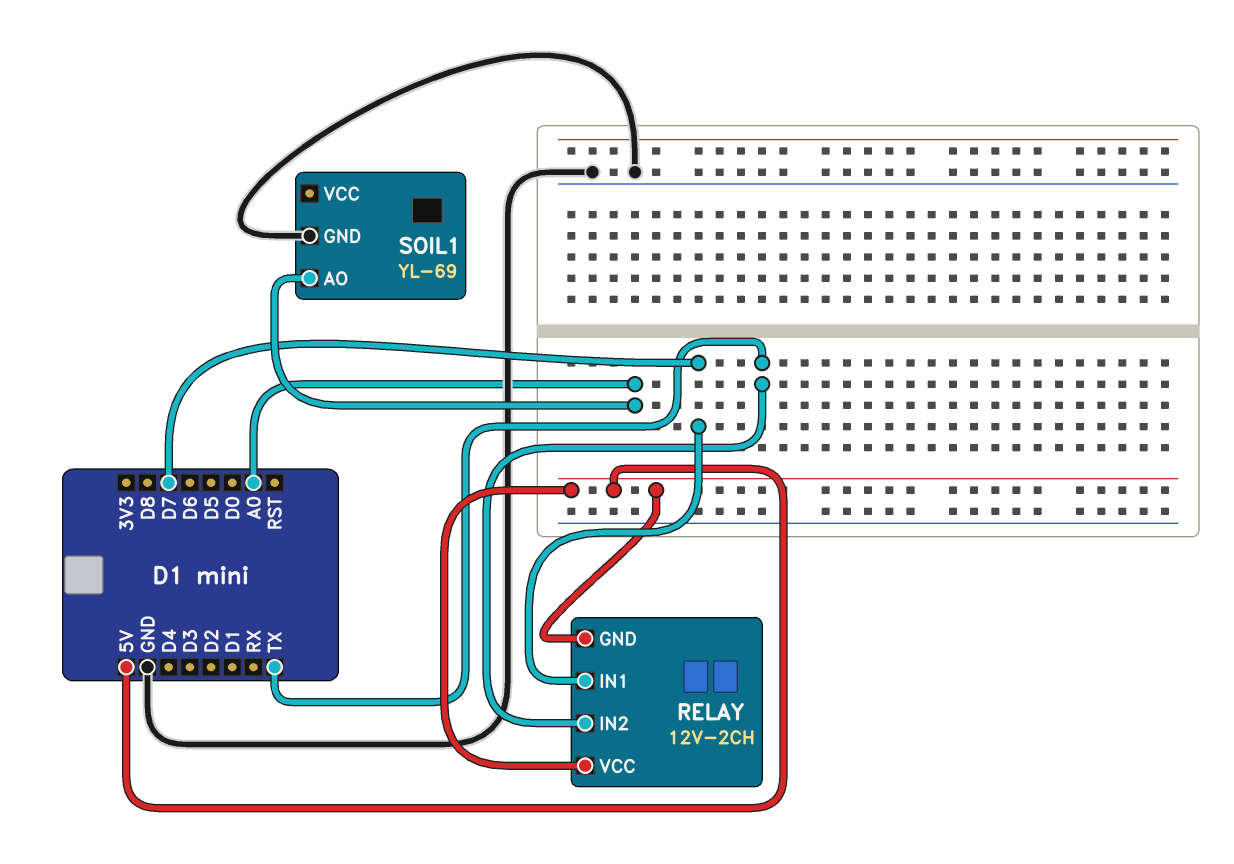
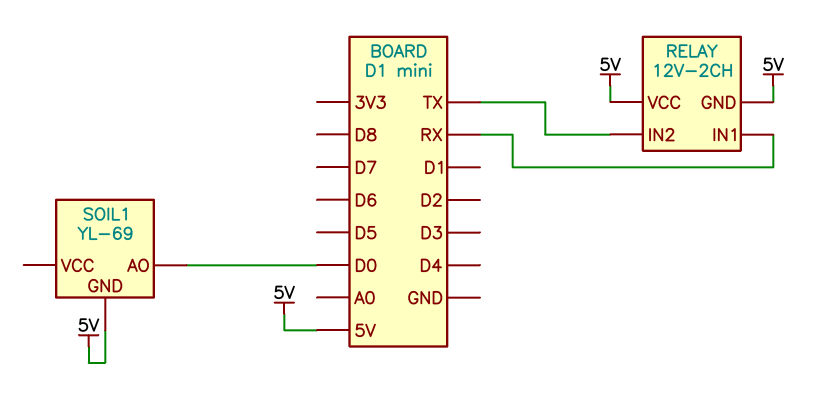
RELAY pin IN1: D7 -> RX
SOIL1 pin AO: A0 -> D0
SOIL1 pin GND: GND -> 5V

